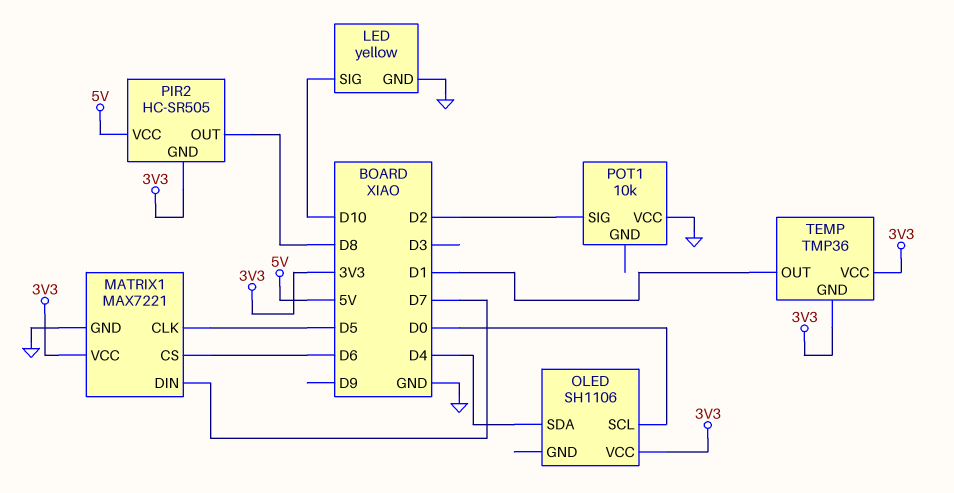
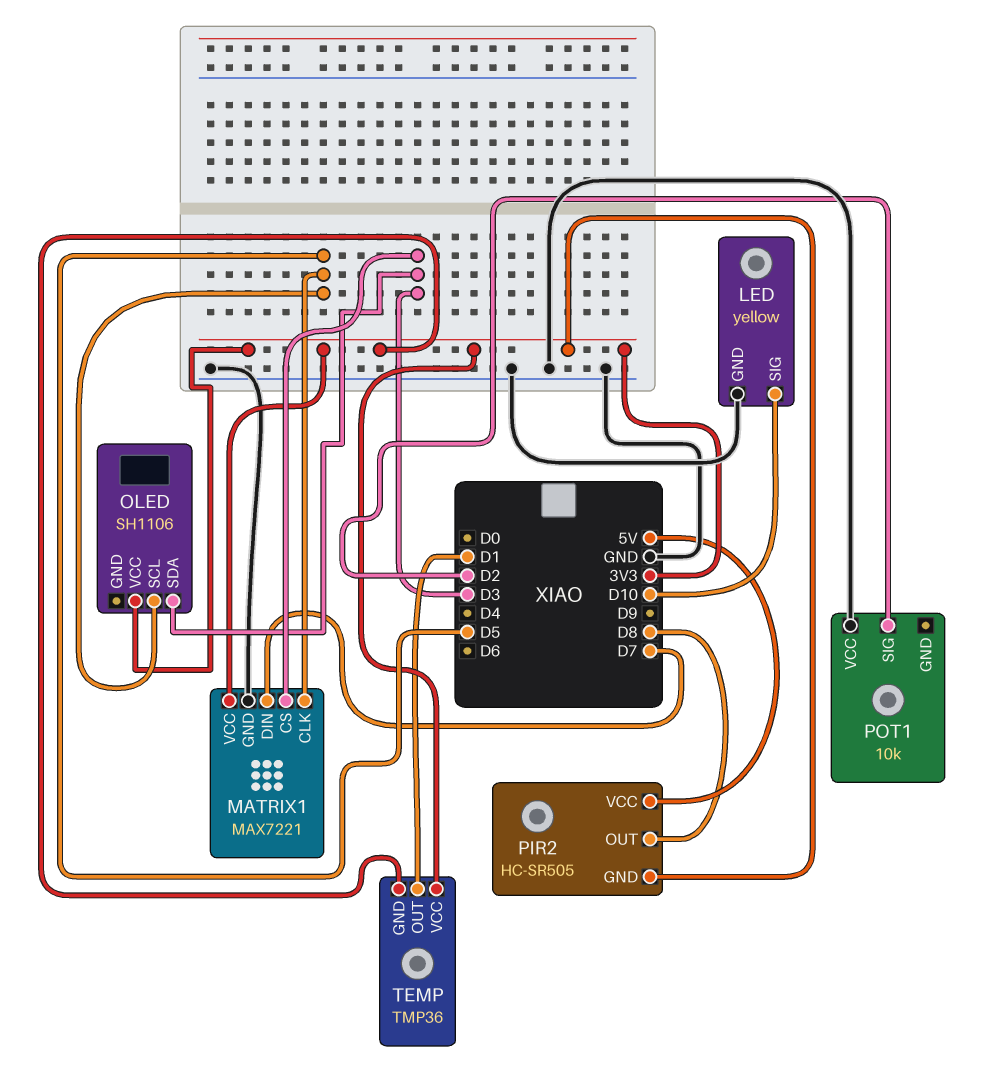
MATRIX1 pin CS: D6 -> D3
OLED pin SCL: D0 -> D5
OLED pin SDA: D4 -> D3

